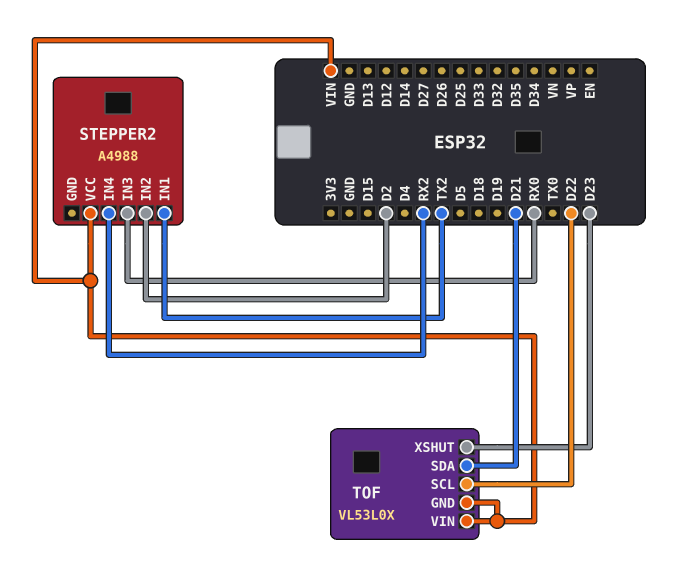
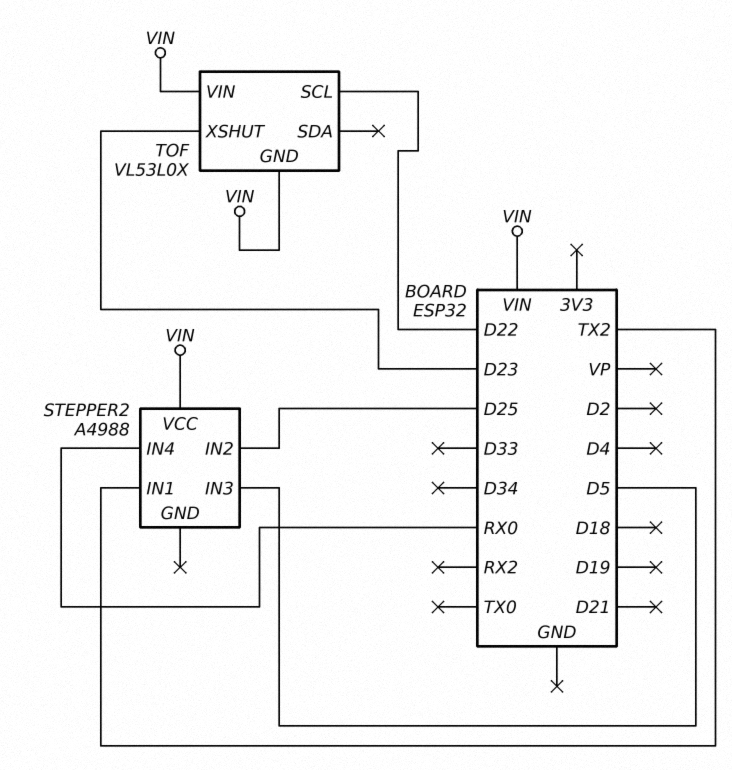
STEPPER2 pin IN2: D2 -> D25
STEPPER2 pin IN3: RX0 -> D5
STEPPER2 pin IN4: RX2 -> RX0
TOF pin SDA: D21 -> none

